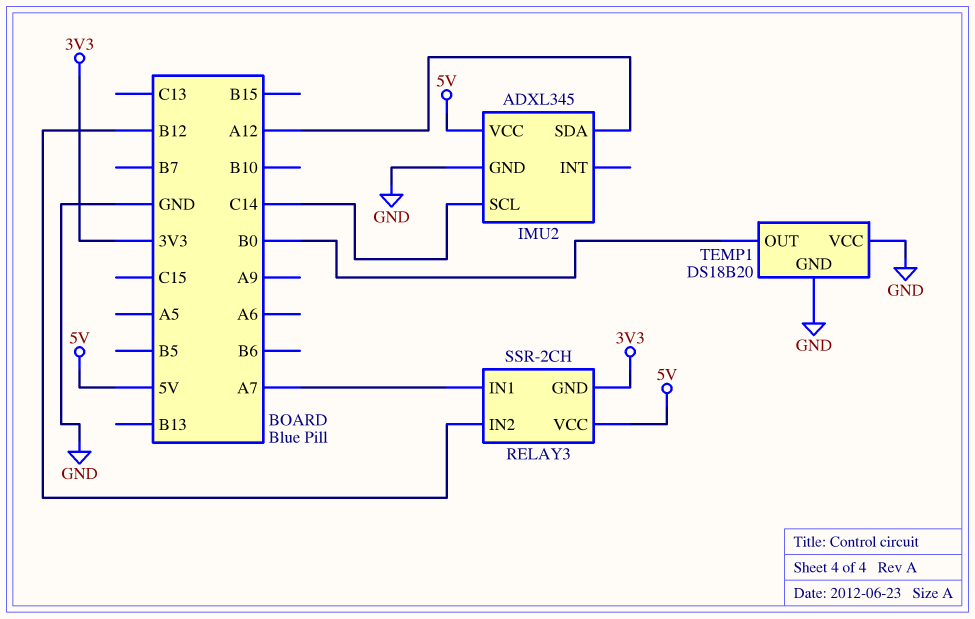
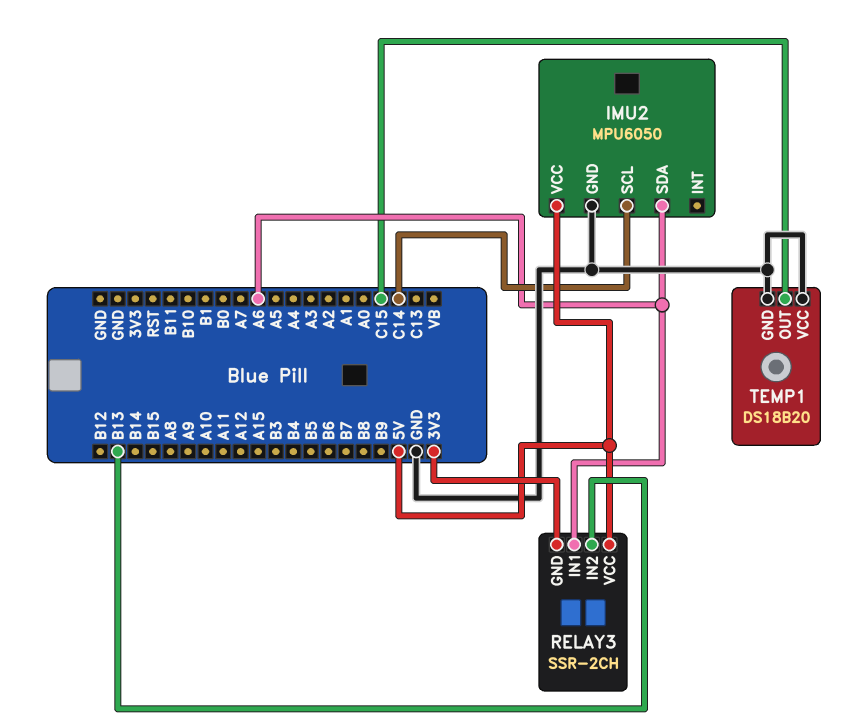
IMU2: ADXL345 -> MPU6050
IMU2 pin SDA: A12 -> A6
RELAY3 pin IN1: A7 -> A6
RELAY3 pin IN2: B12 -> B13
TEMP1 pin OUT: B0 -> C15

